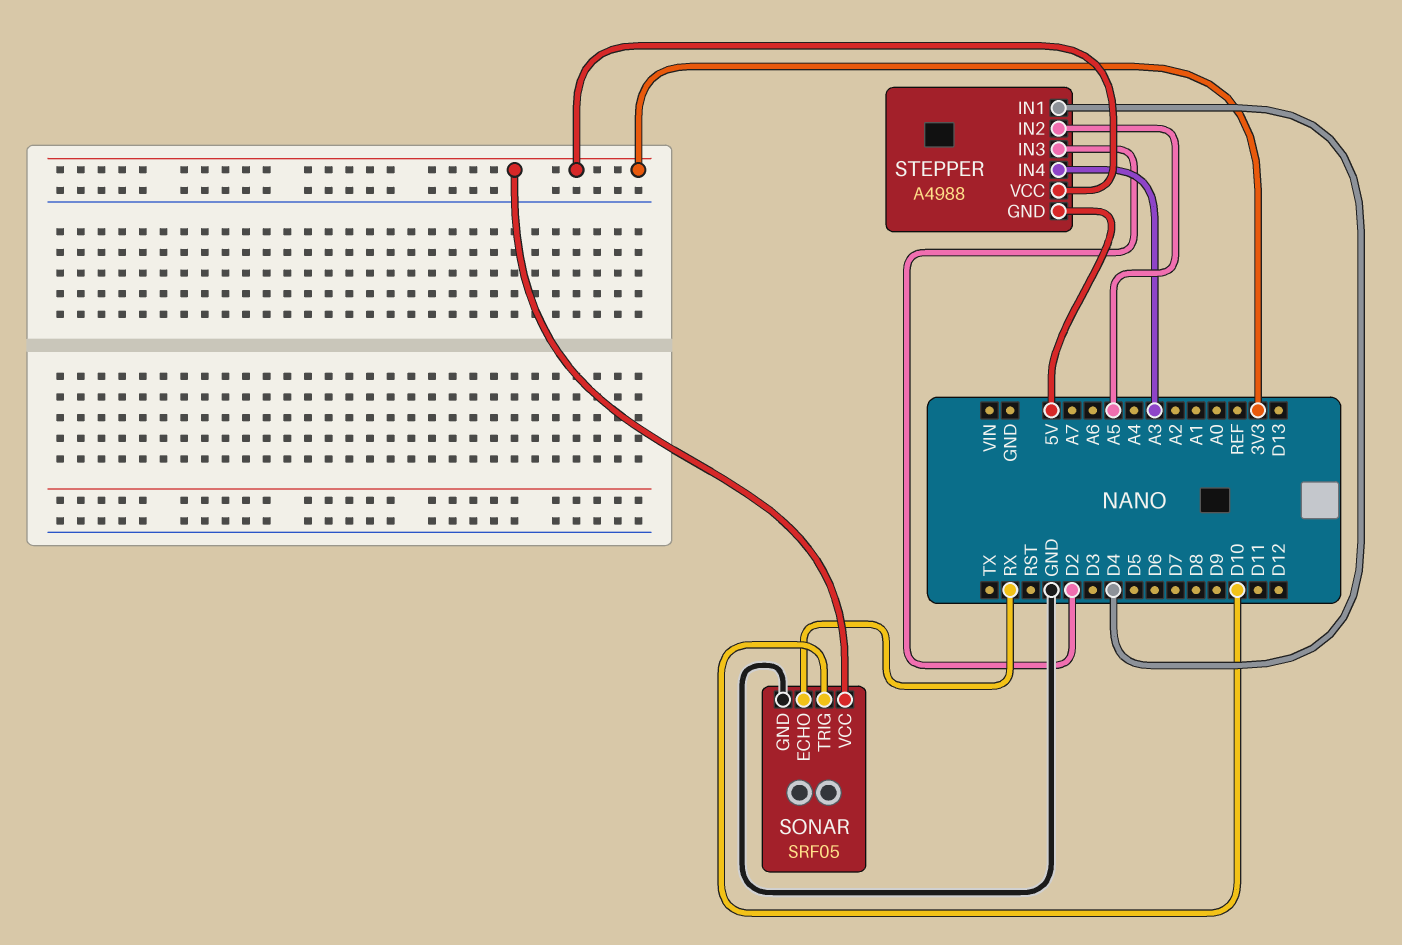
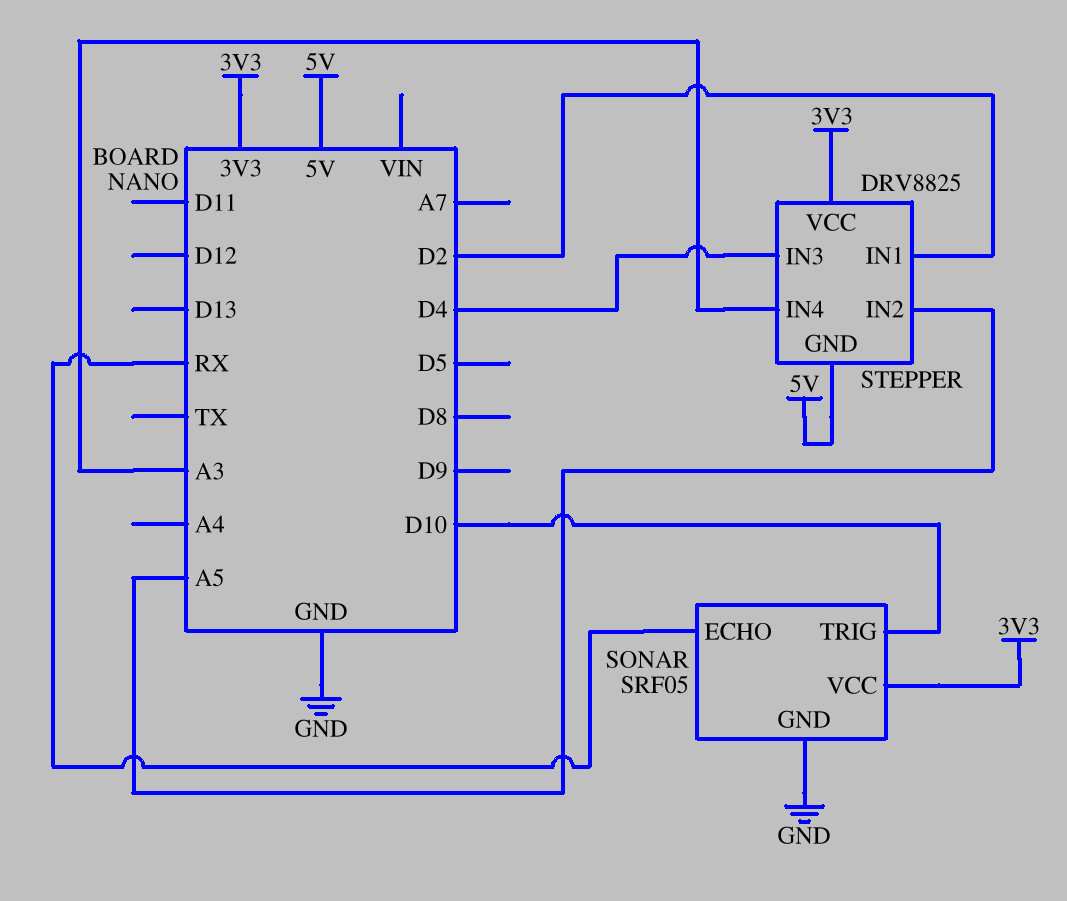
STEPPER: A4988 -> DRV8825
STEPPER pin IN1: D4 -> D2
STEPPER pin IN3: D2 -> D4

